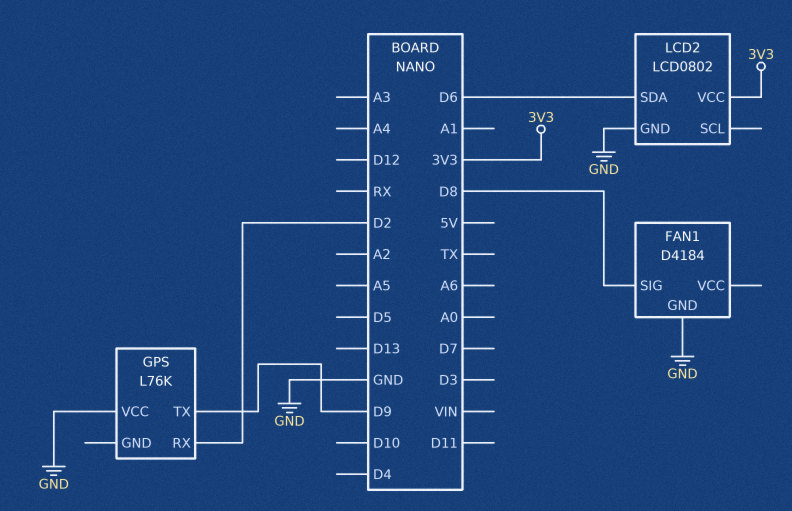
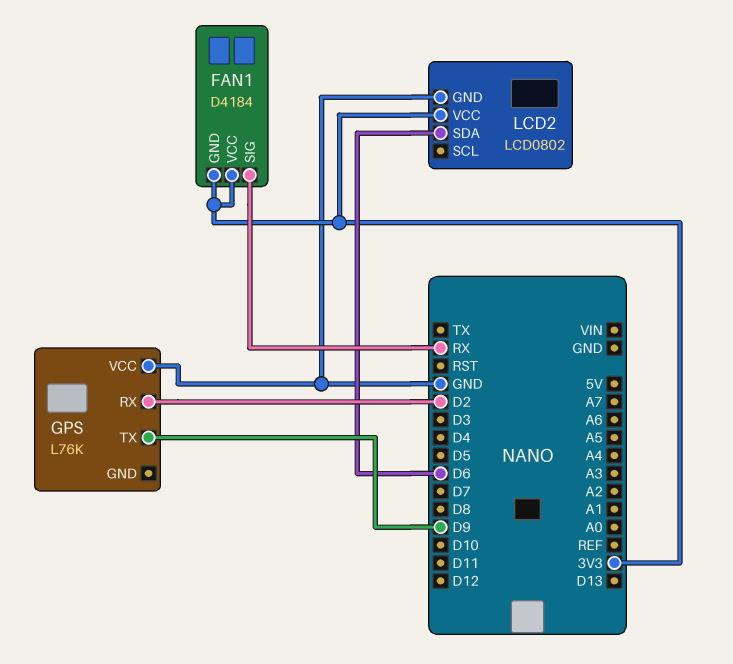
FAN1 pin GND: GND -> 3V3
FAN1 pin SIG: D8 -> RX
FAN1 pin VCC: none -> 3V3

